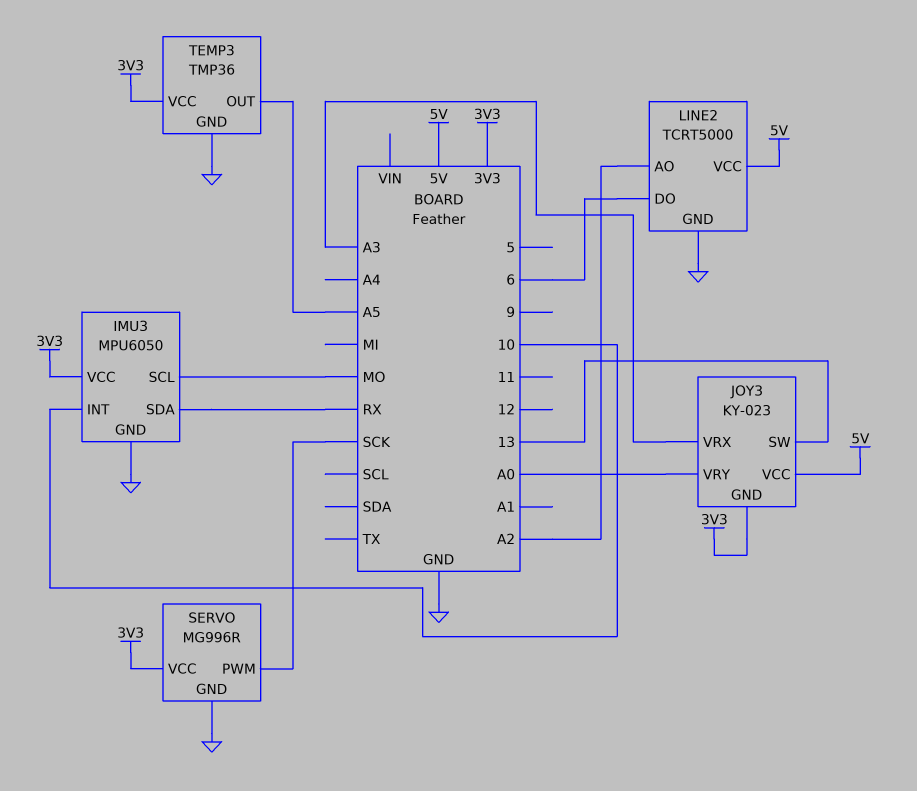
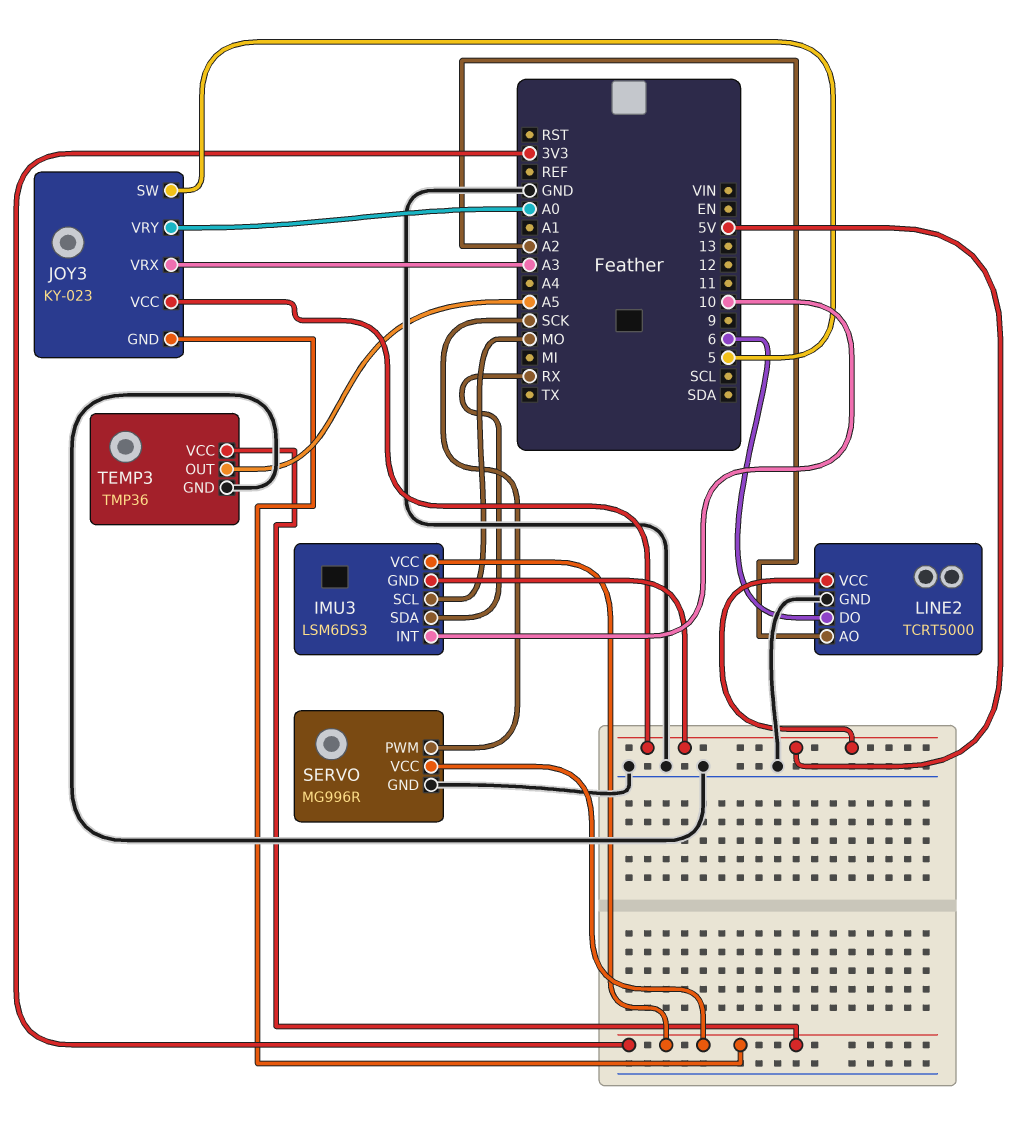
IMU3: MPU6050 -> LSM6DS3
IMU3 pin GND: GND -> 5V
JOY3 pin SW: 13 -> 5

